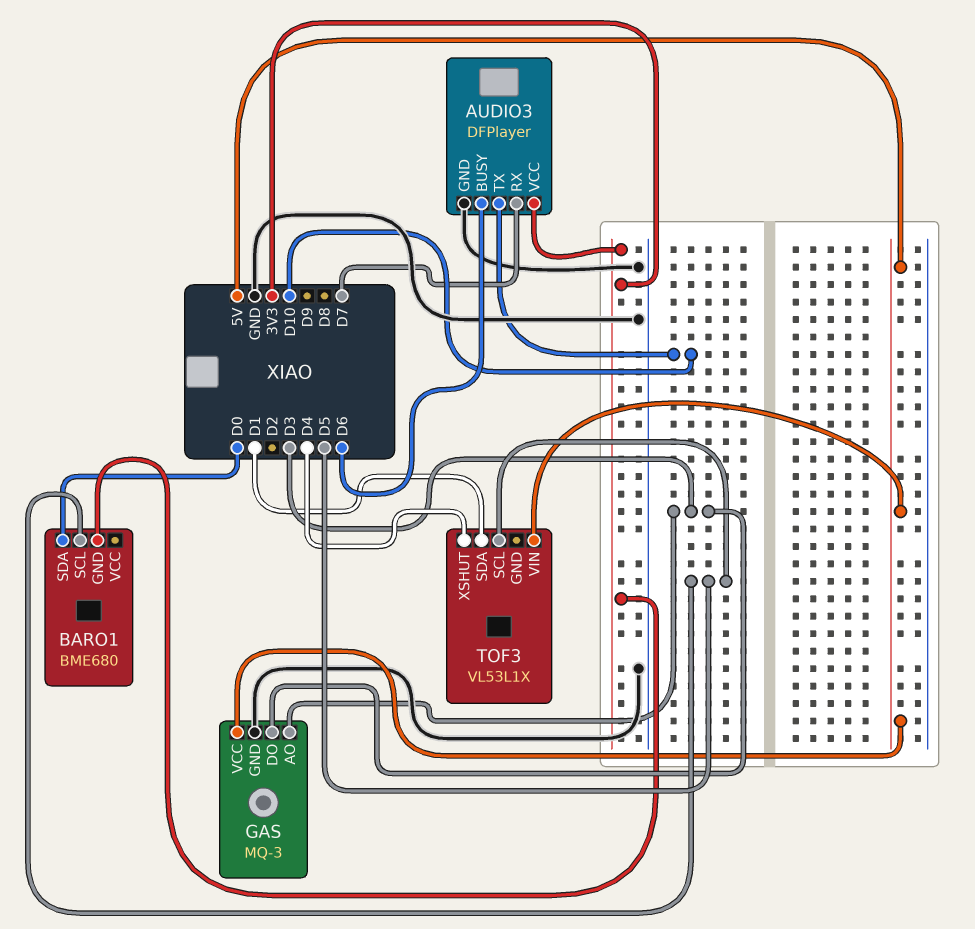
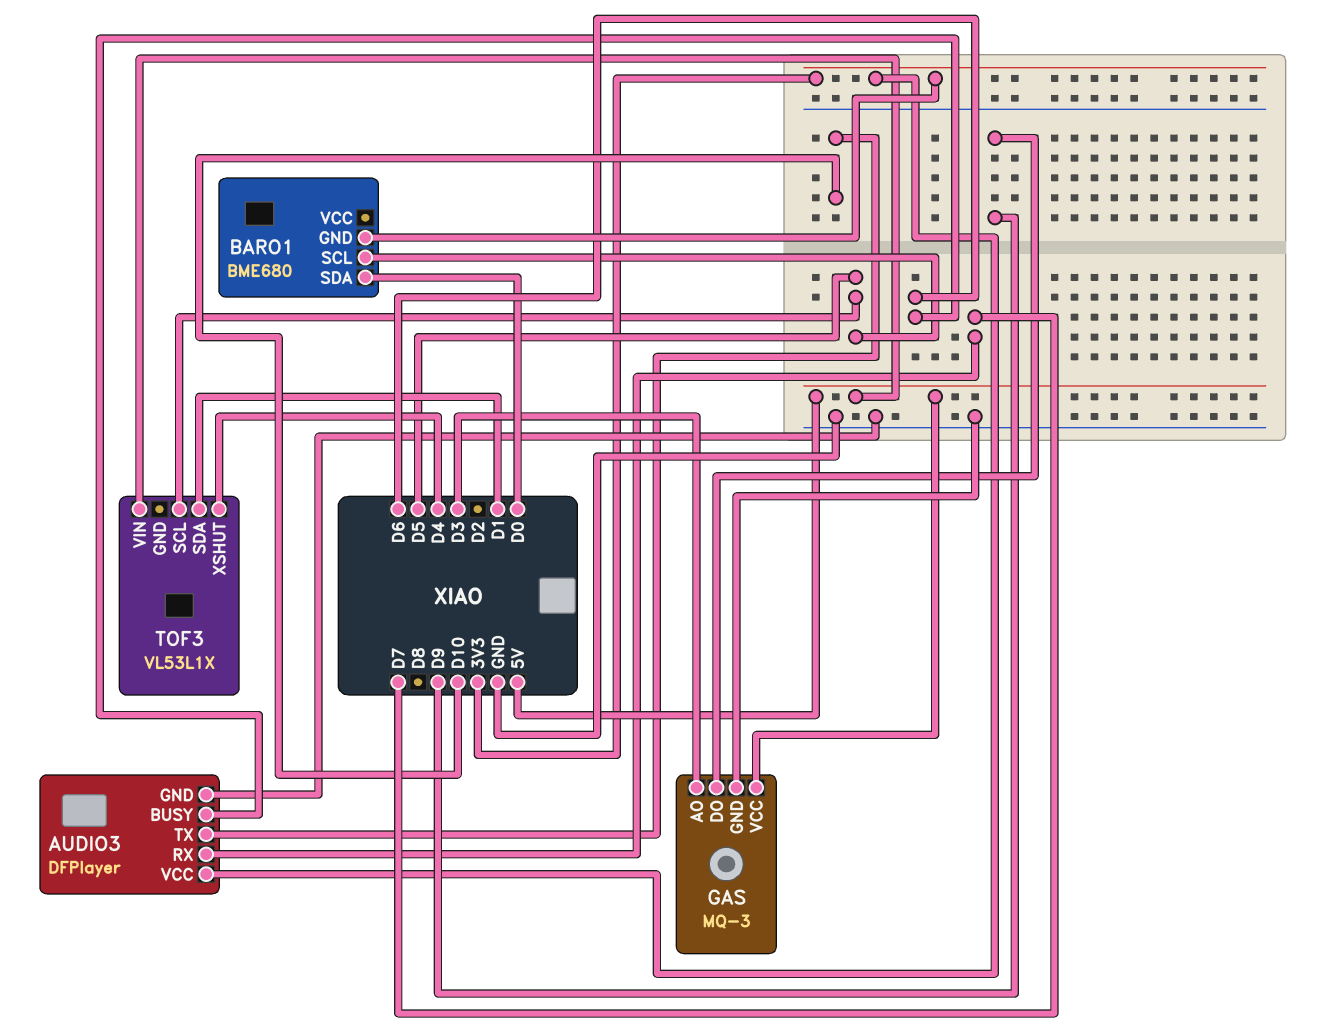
GAS pin DO: D3 -> D9

